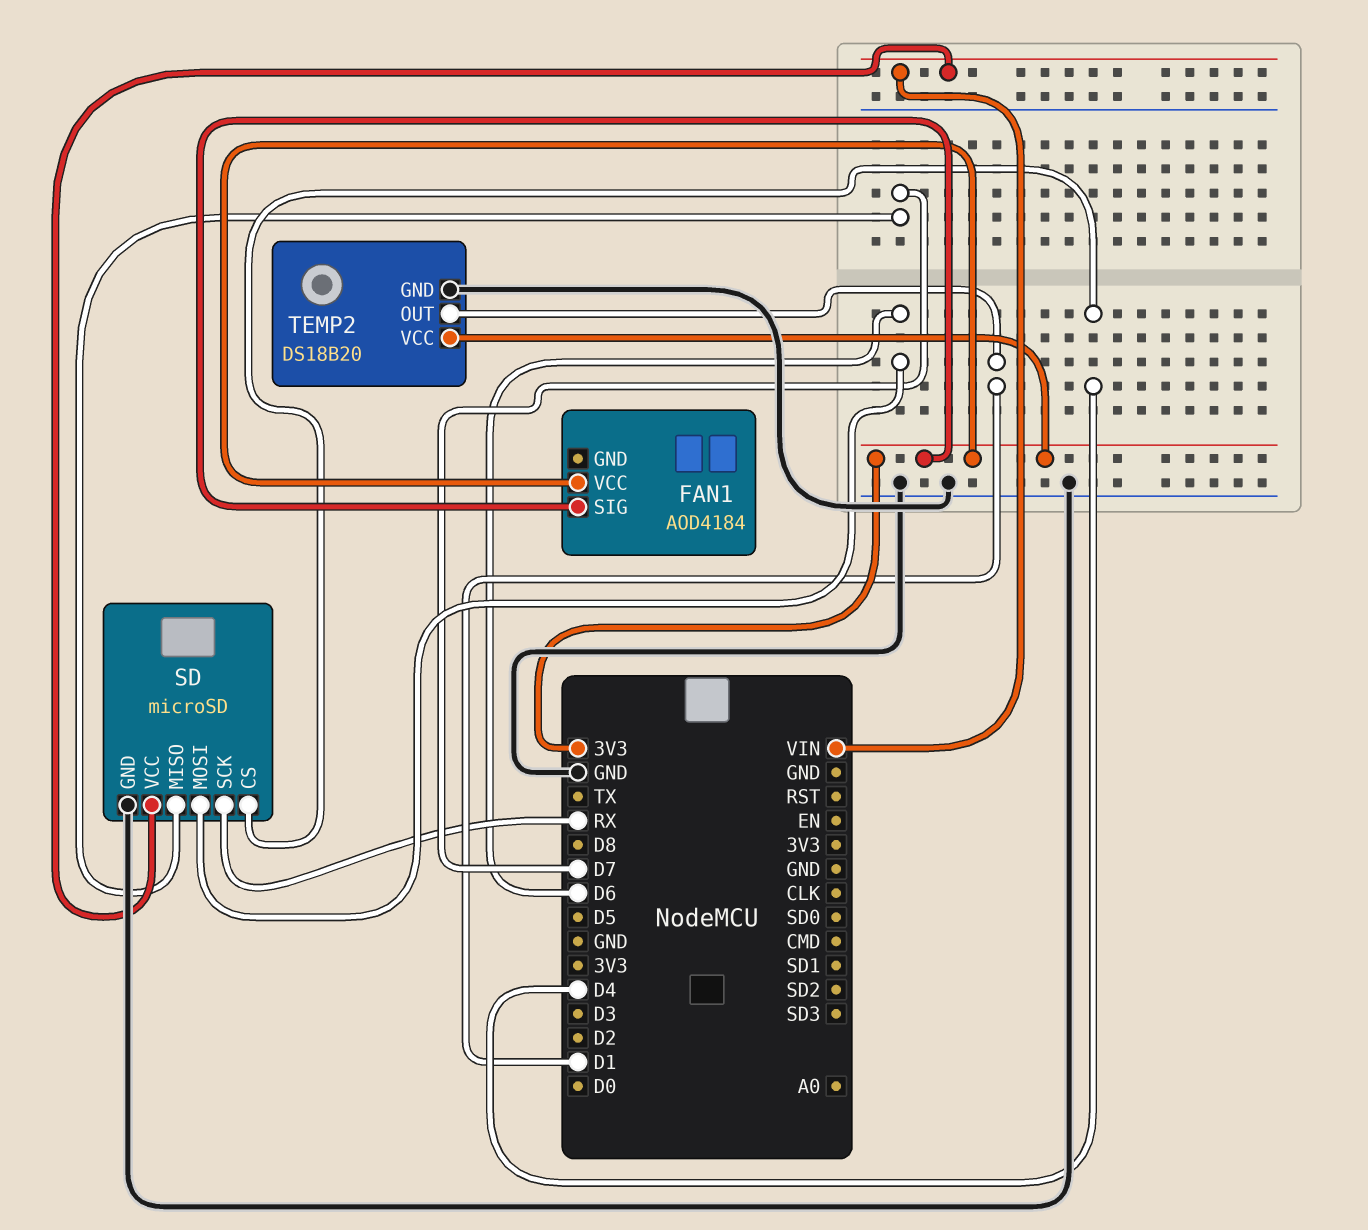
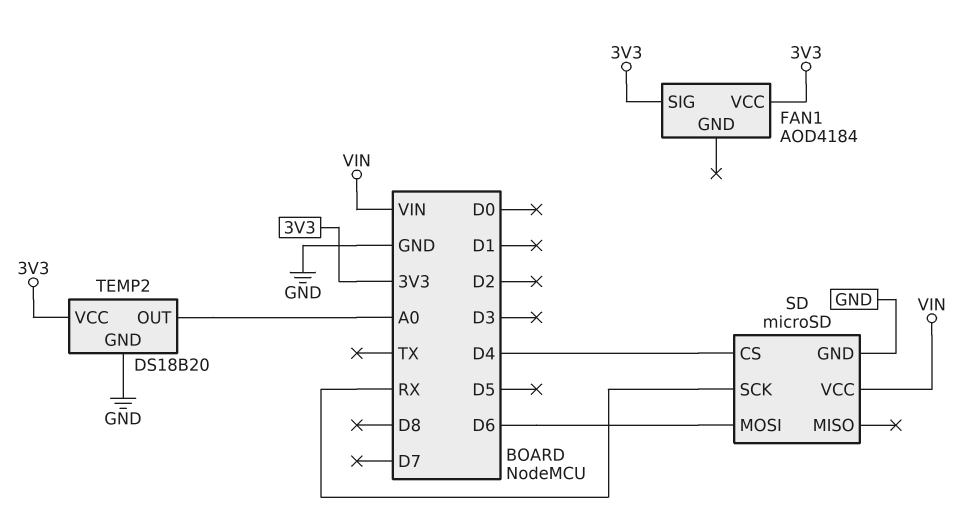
SD pin MISO: D7 -> none
TEMP2 pin OUT: D1 -> A0

